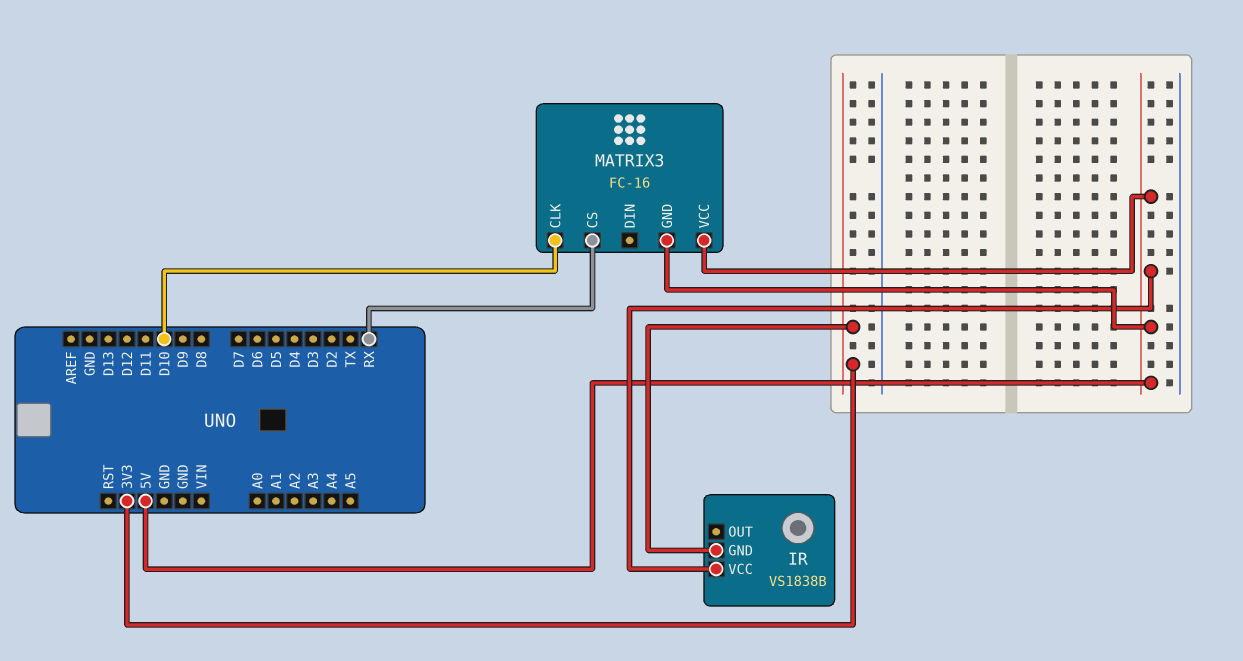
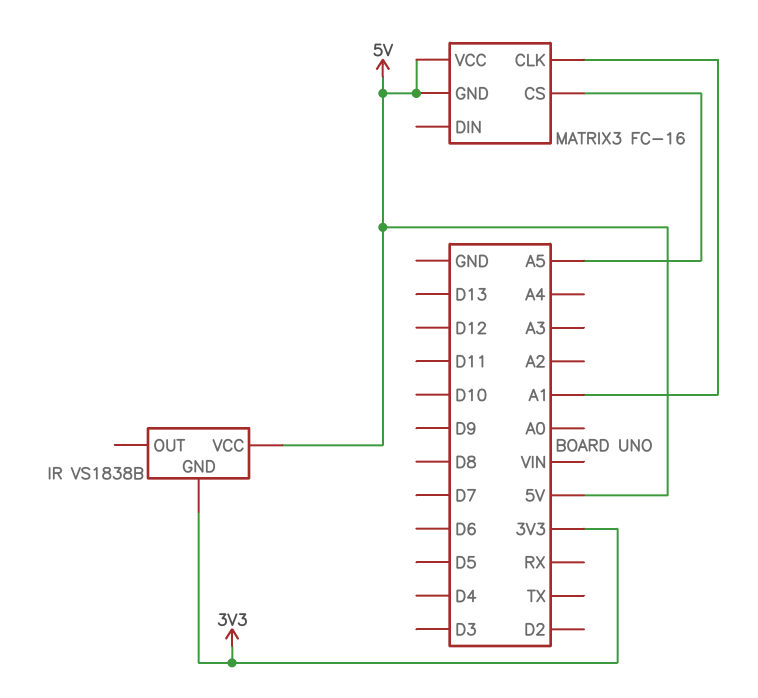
MATRIX3 pin CLK: D10 -> A1
MATRIX3 pin CS: RX -> A5

